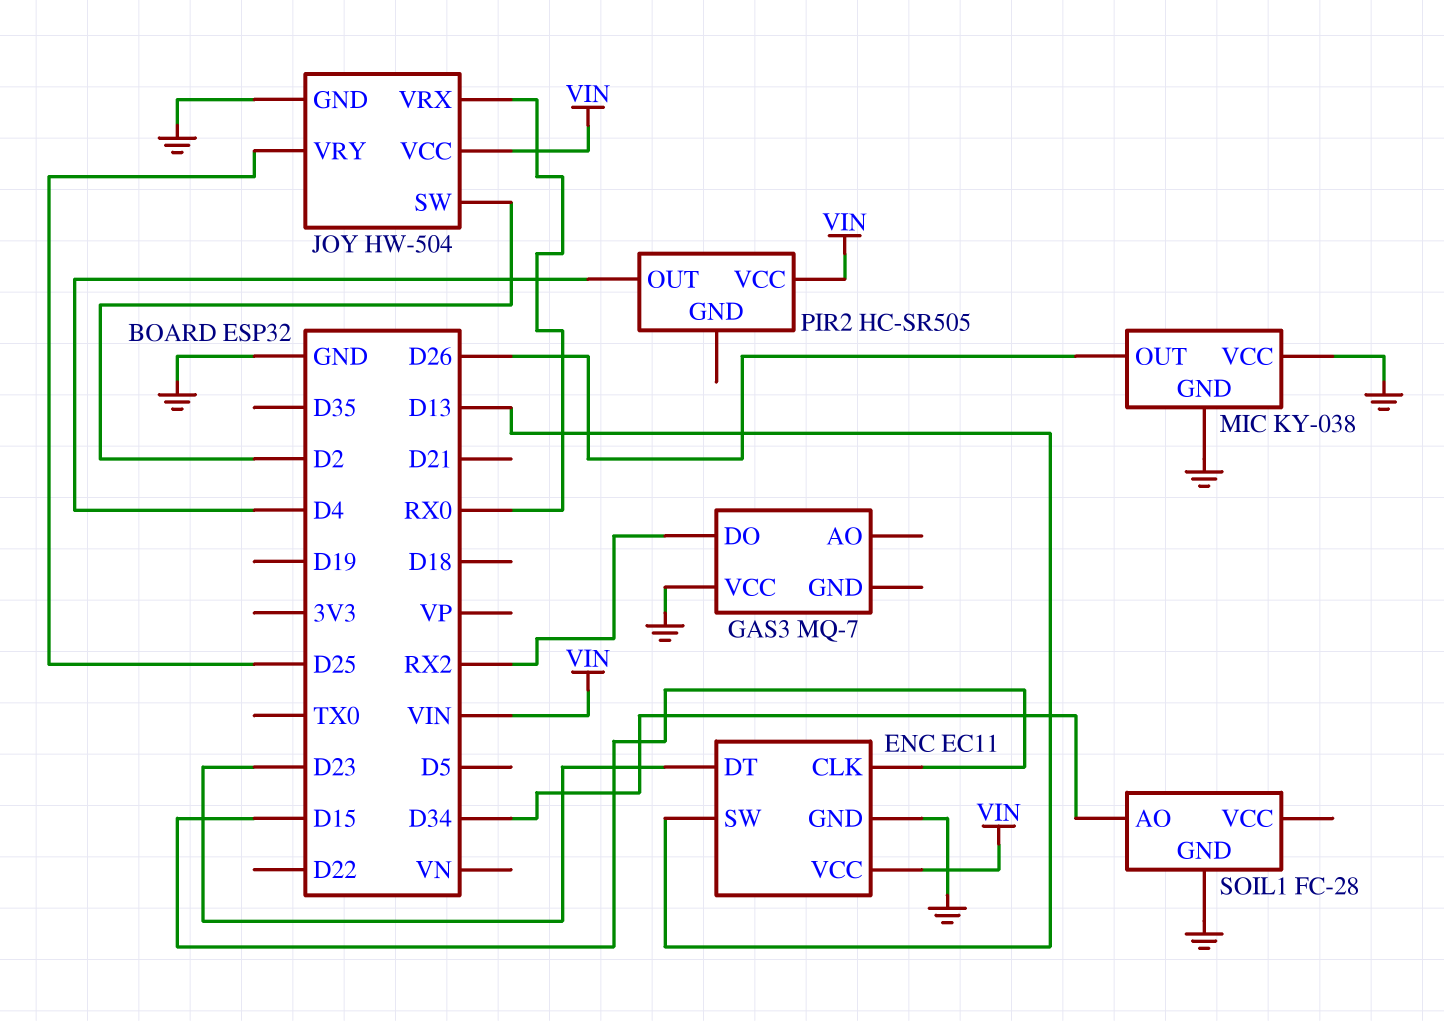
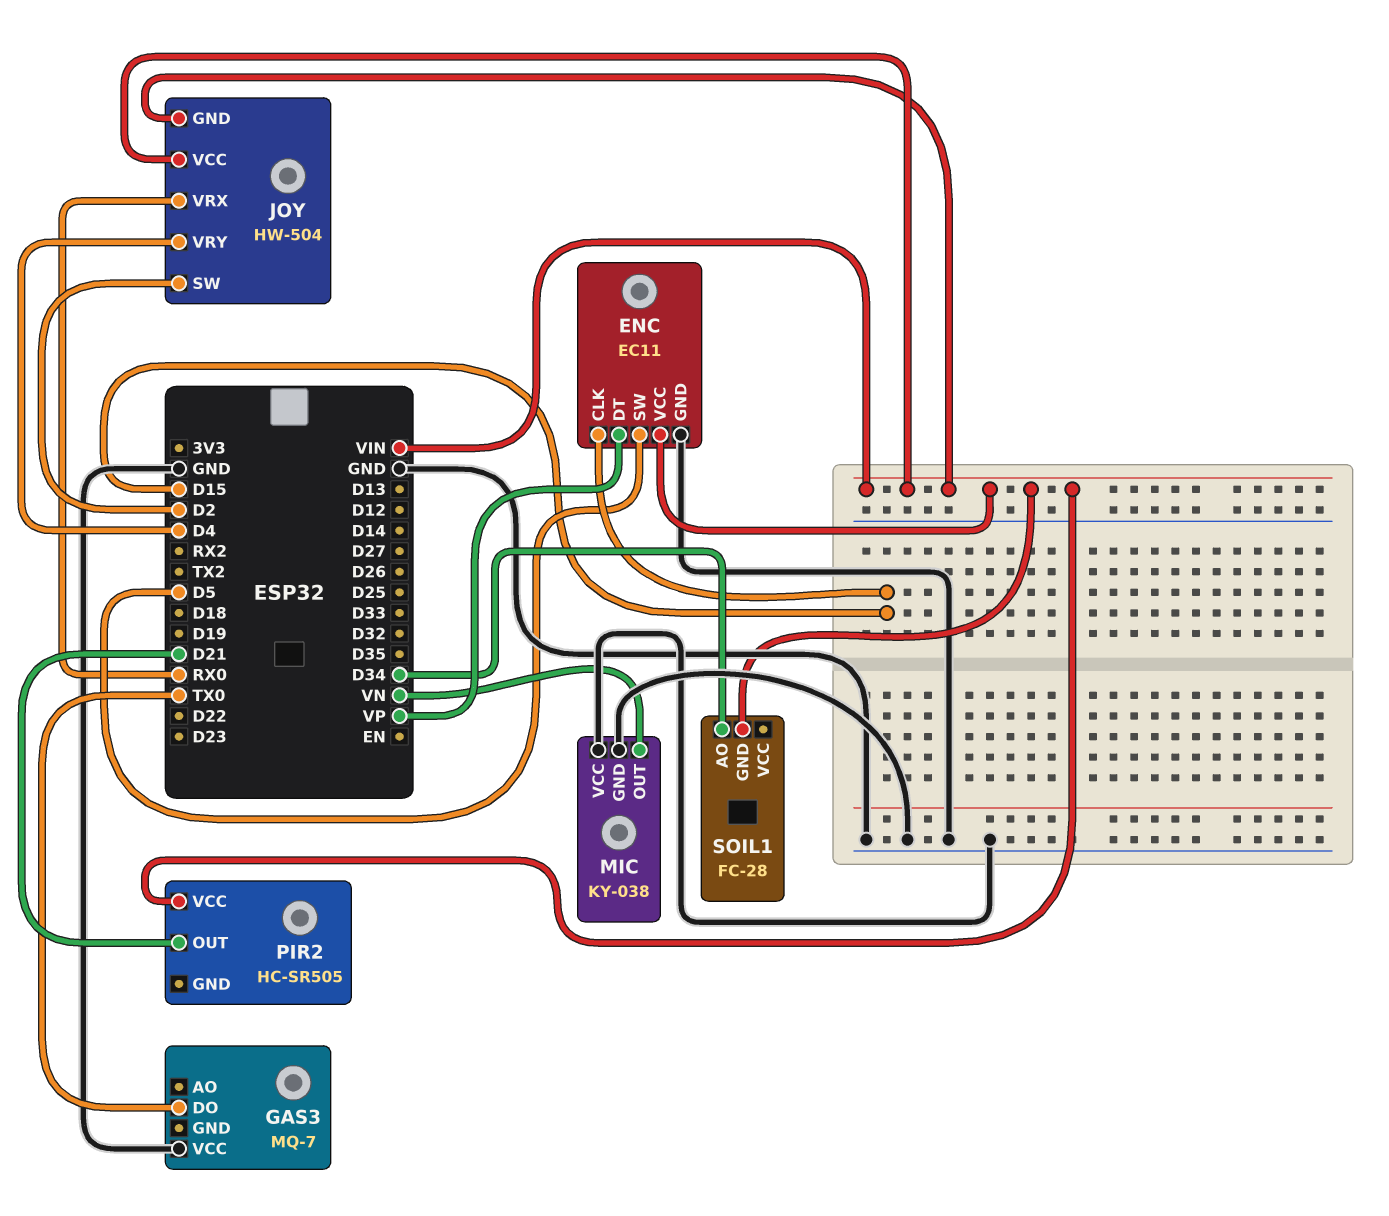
ENC pin DT: D23 -> VP
ENC pin SW: D13 -> D5
GAS3 pin DO: RX2 -> TX0
JOY pin GND: GND -> VIN
JOY pin VRY: D25 -> D4
MIC pin OUT: D26 -> VN
PIR2 pin OUT: D4 -> D21
SOIL1 pin GND: GND -> VIN

